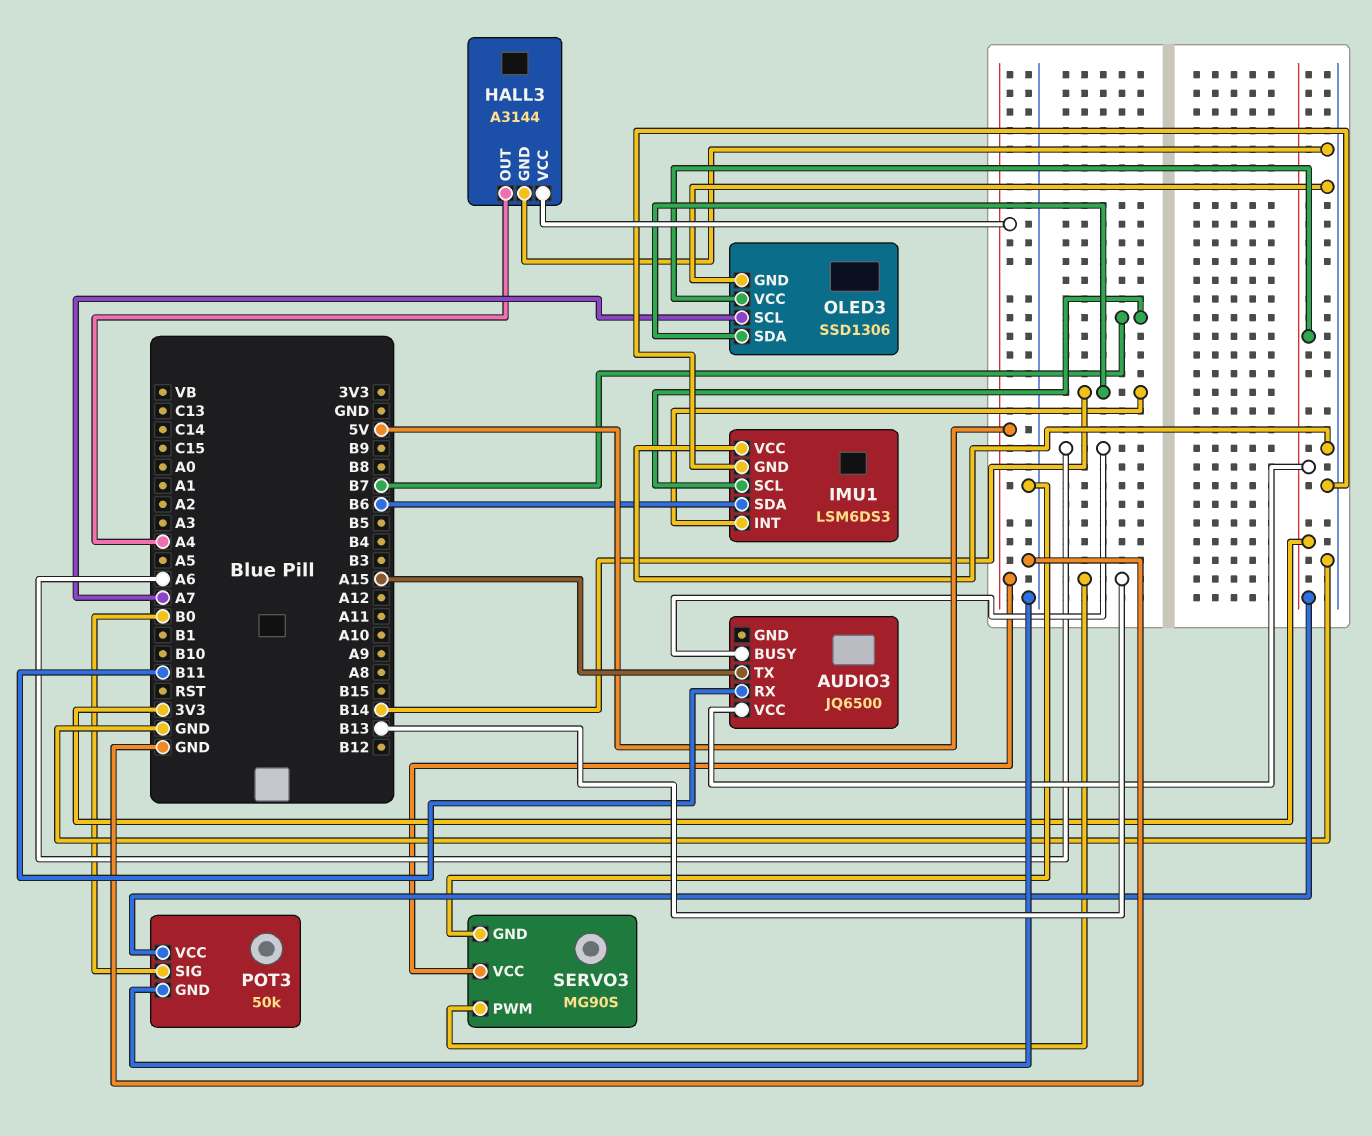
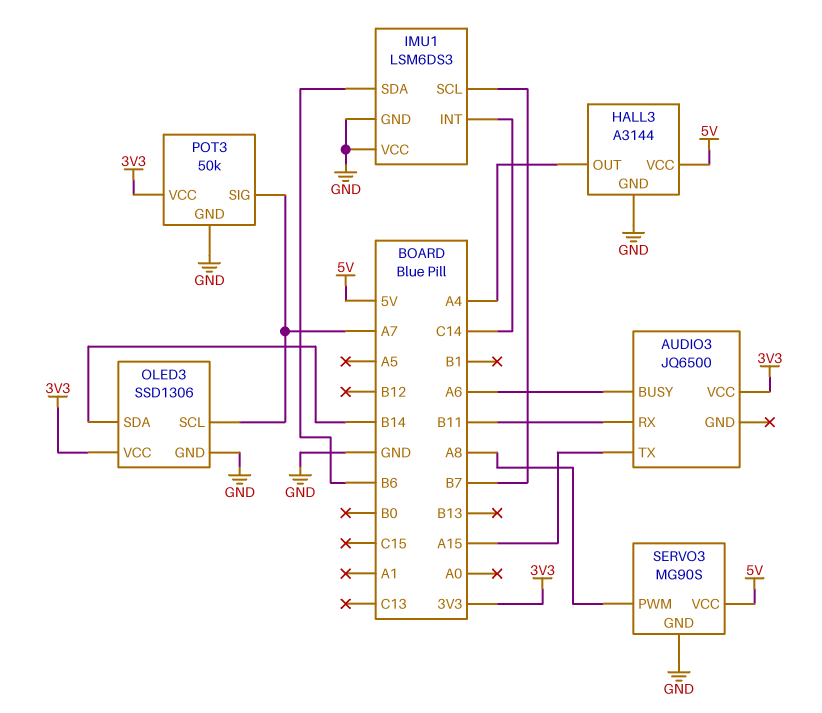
IMU1 pin INT: B14 -> C14
POT3 pin SIG: B0 -> A7
SERVO3 pin PWM: B13 -> A8

